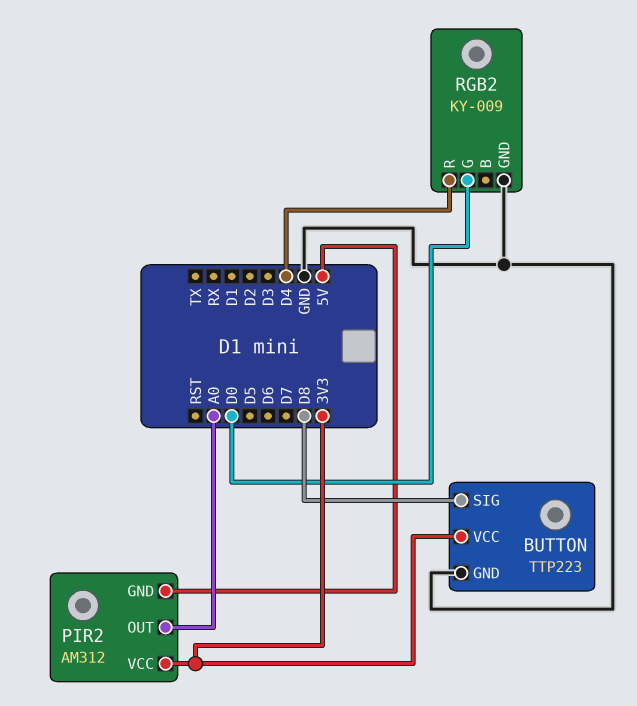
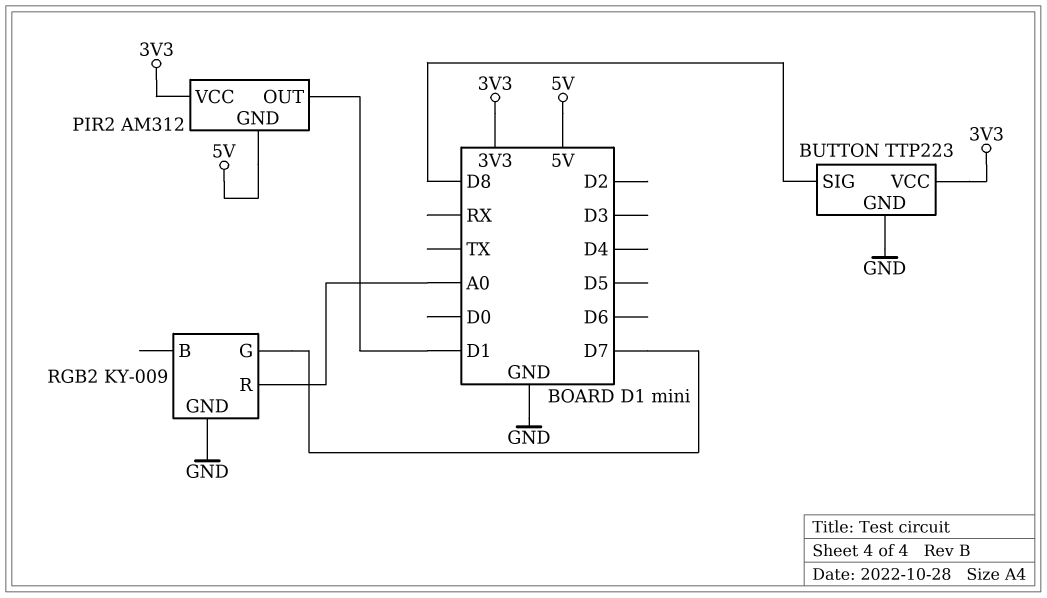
PIR2 pin OUT: A0 -> D1
RGB2 pin G: D0 -> D7
RGB2 pin R: D4 -> A0

